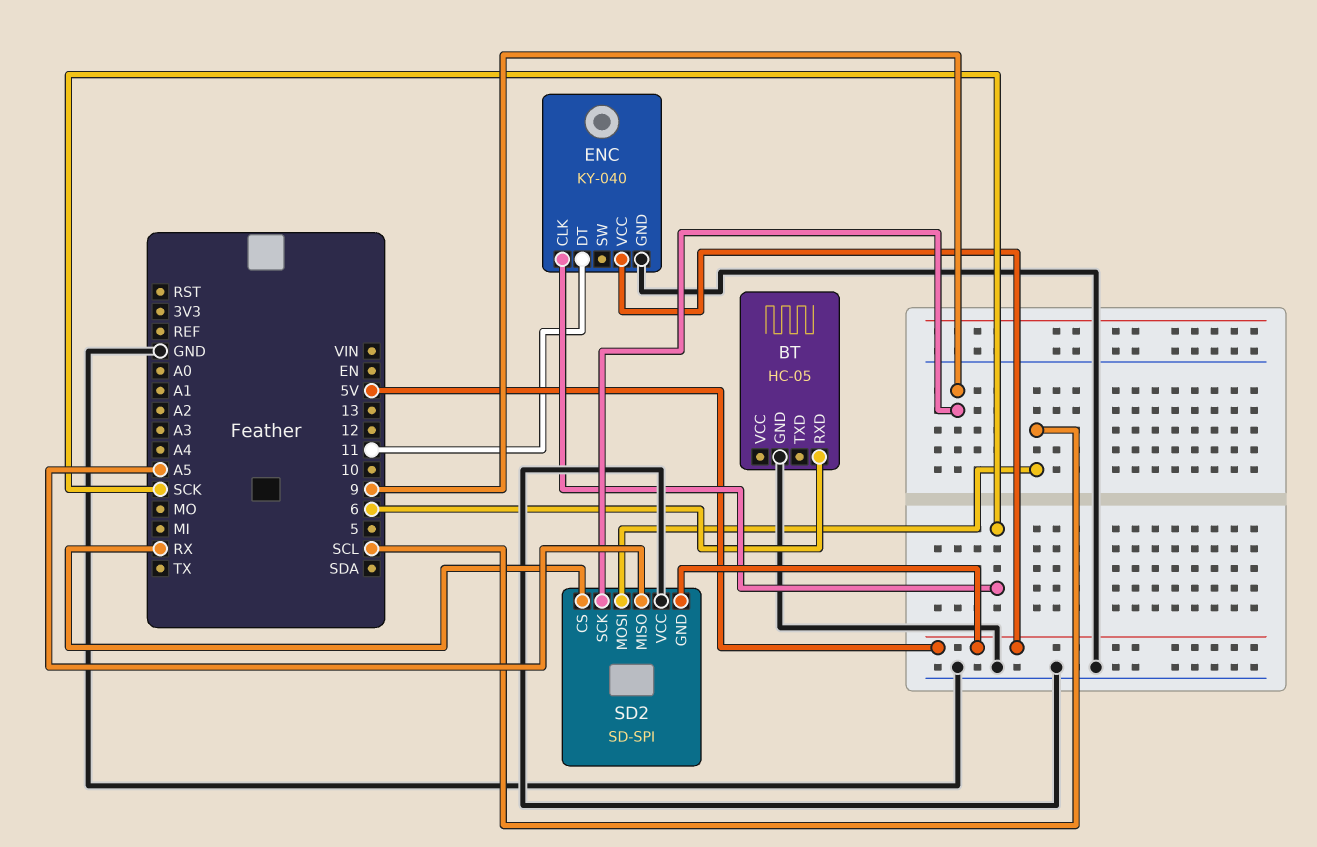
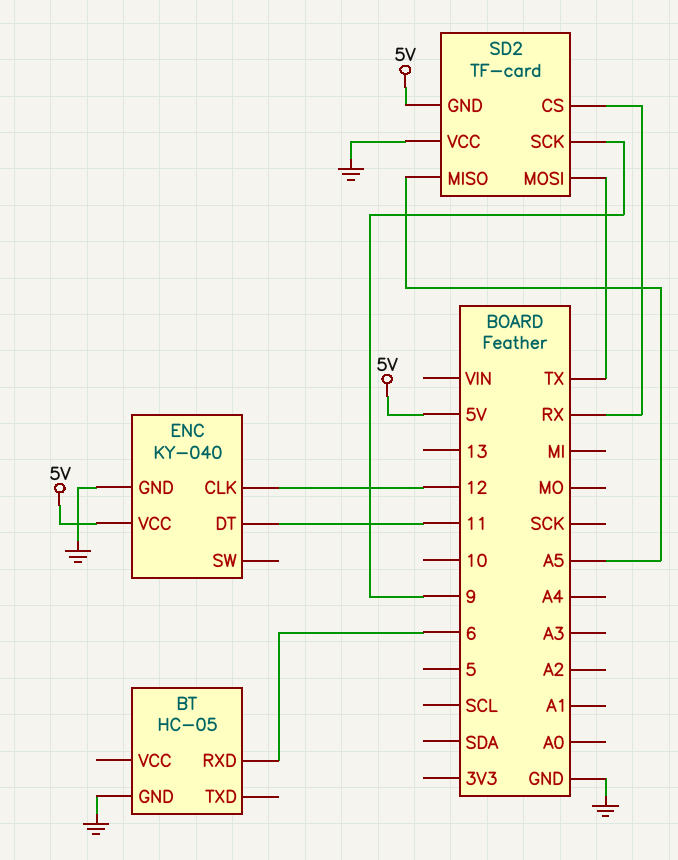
ENC pin CLK: SCK -> 12
SD2: SD-SPI -> TF-card
SD2 pin MOSI: SCL -> TX

